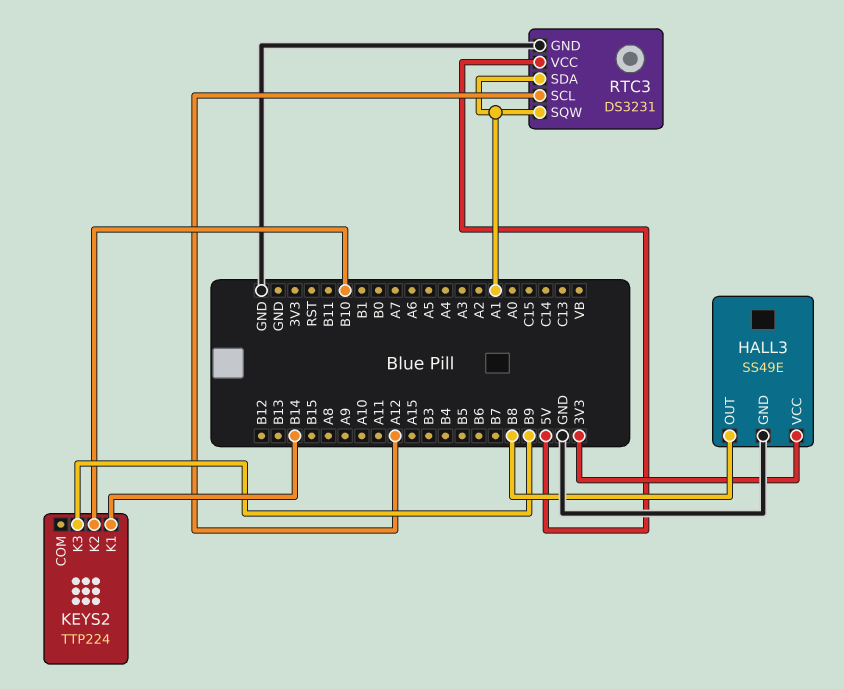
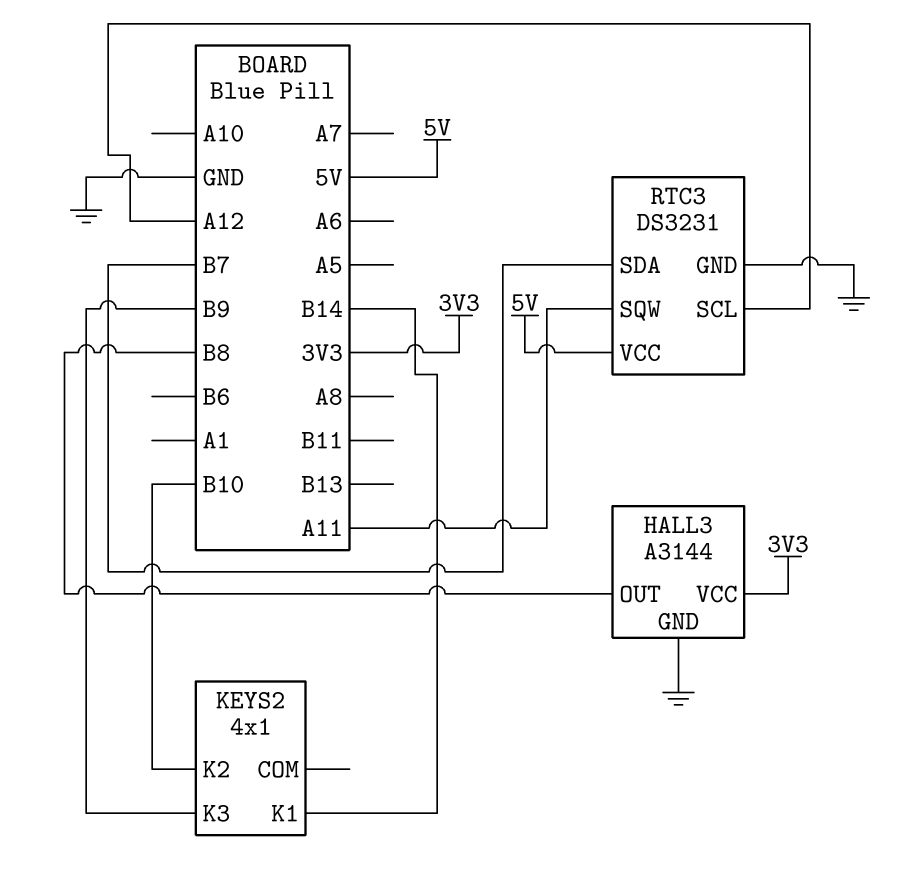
HALL3: SS49E -> A3144
KEYS2: TTP224 -> 4x1
RTC3 pin SDA: A1 -> B7
RTC3 pin SQW: A1 -> A11

